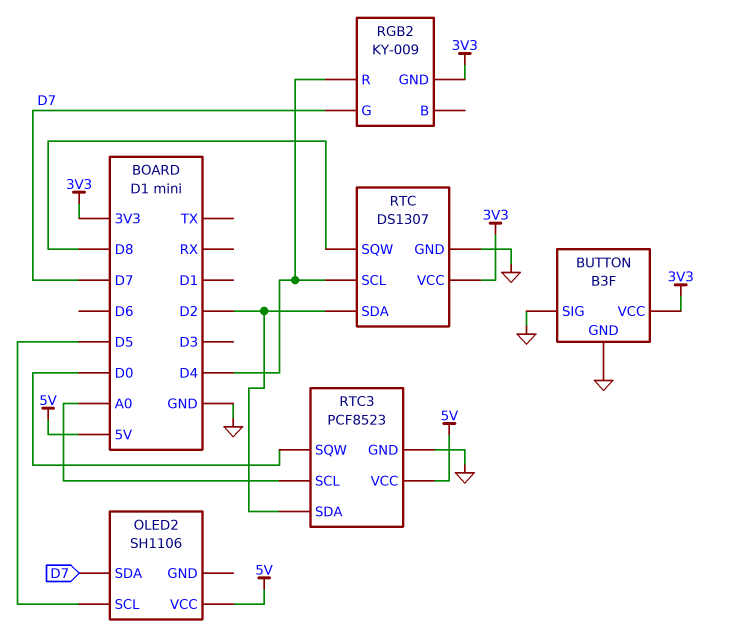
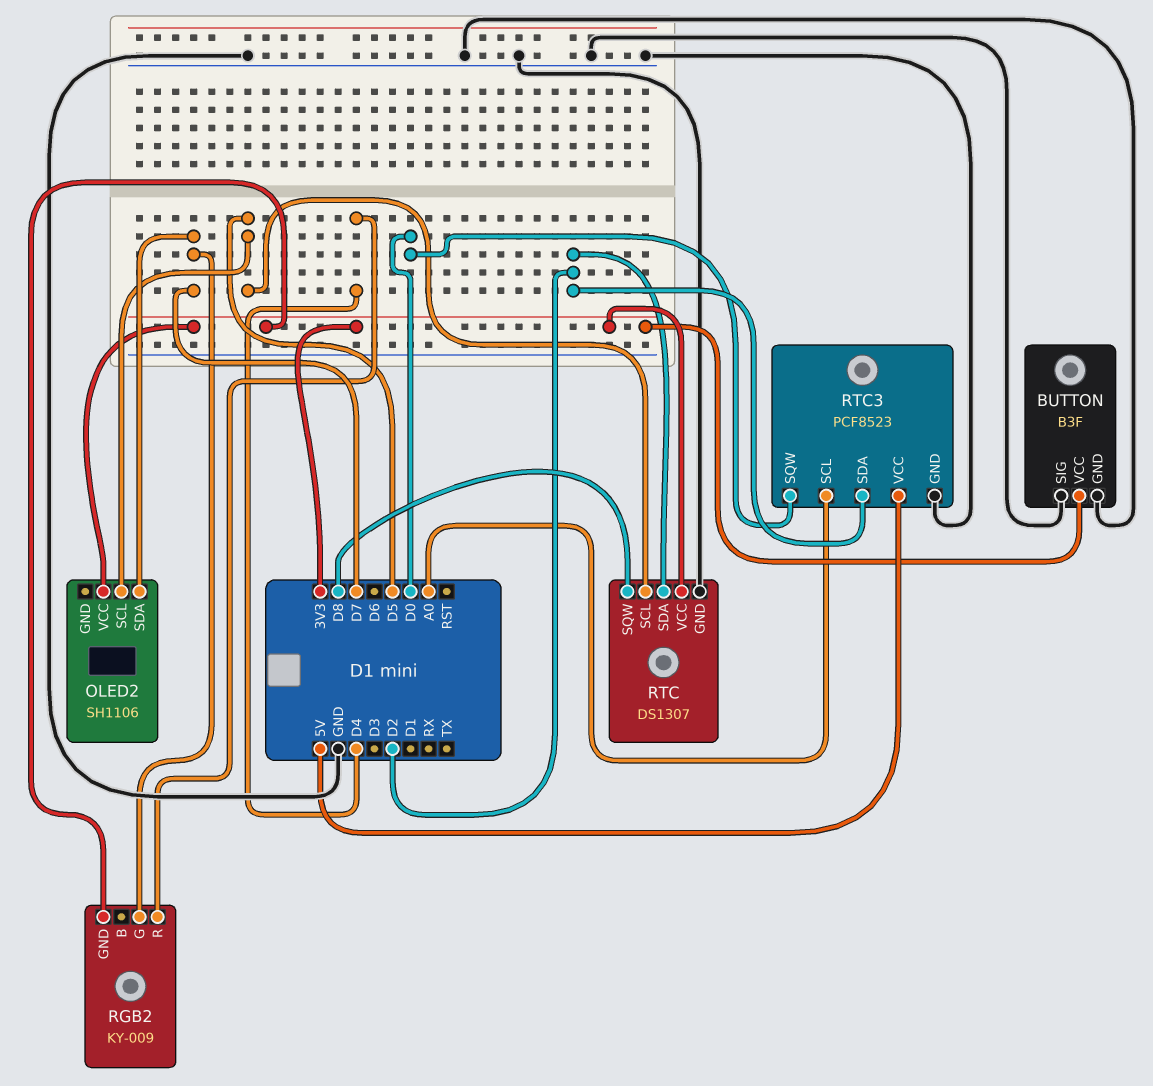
OLED2 pin VCC: 5V -> 3V3
RTC pin SCL: D4 -> D5

